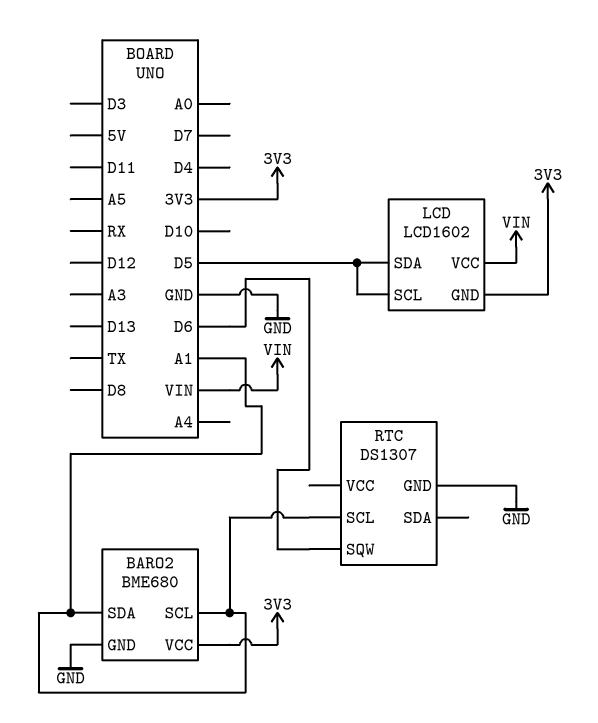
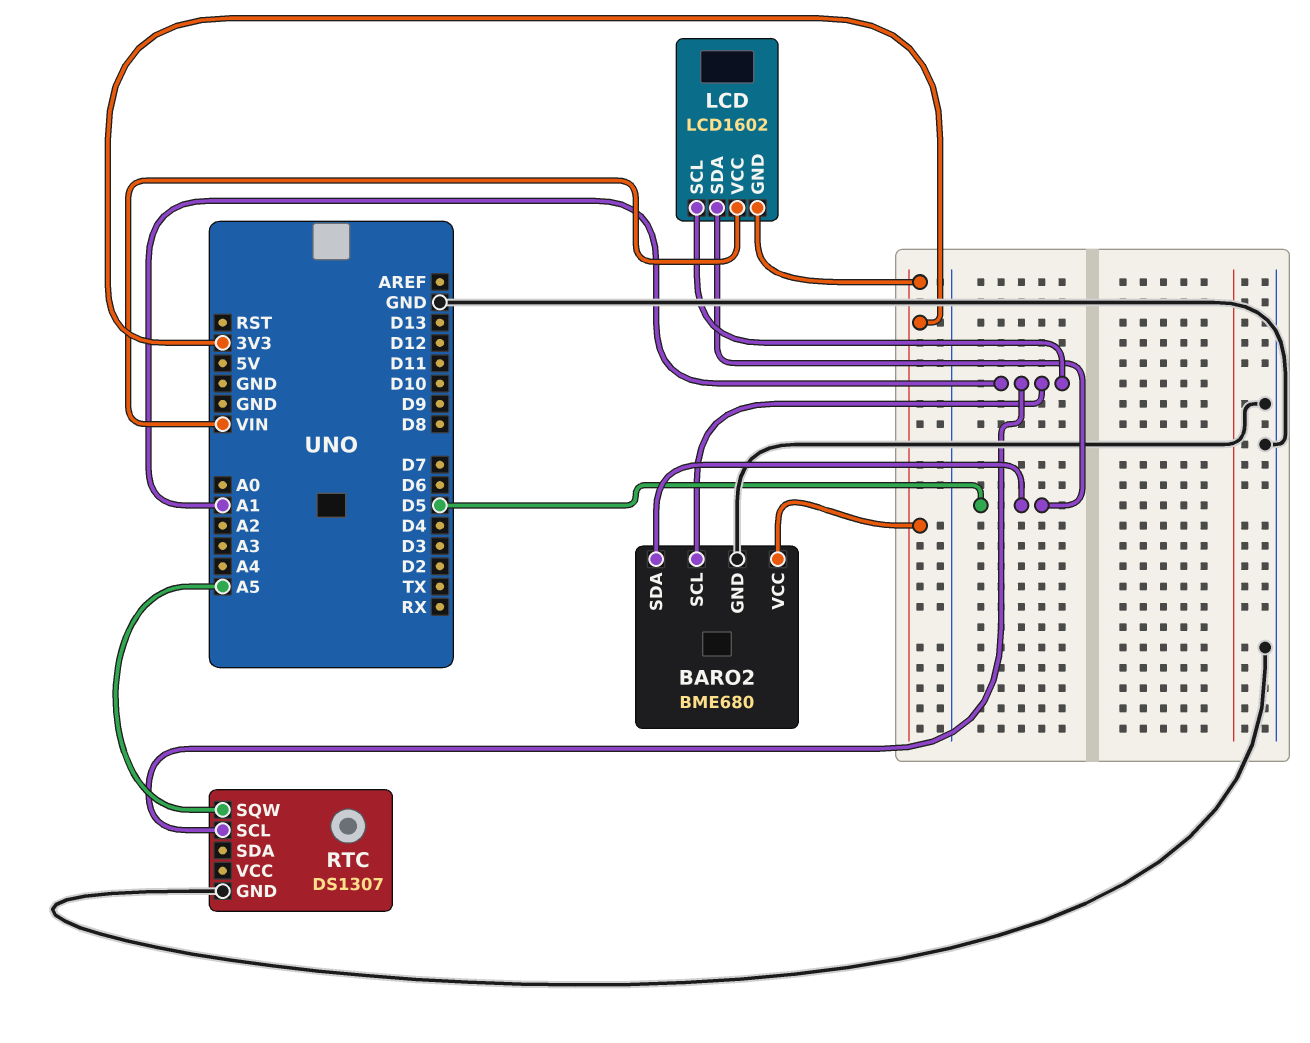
BARO2 pin SDA: A1 -> D5
LCD pin SCL: D5 -> A1
RTC pin SQW: D6 -> A5

